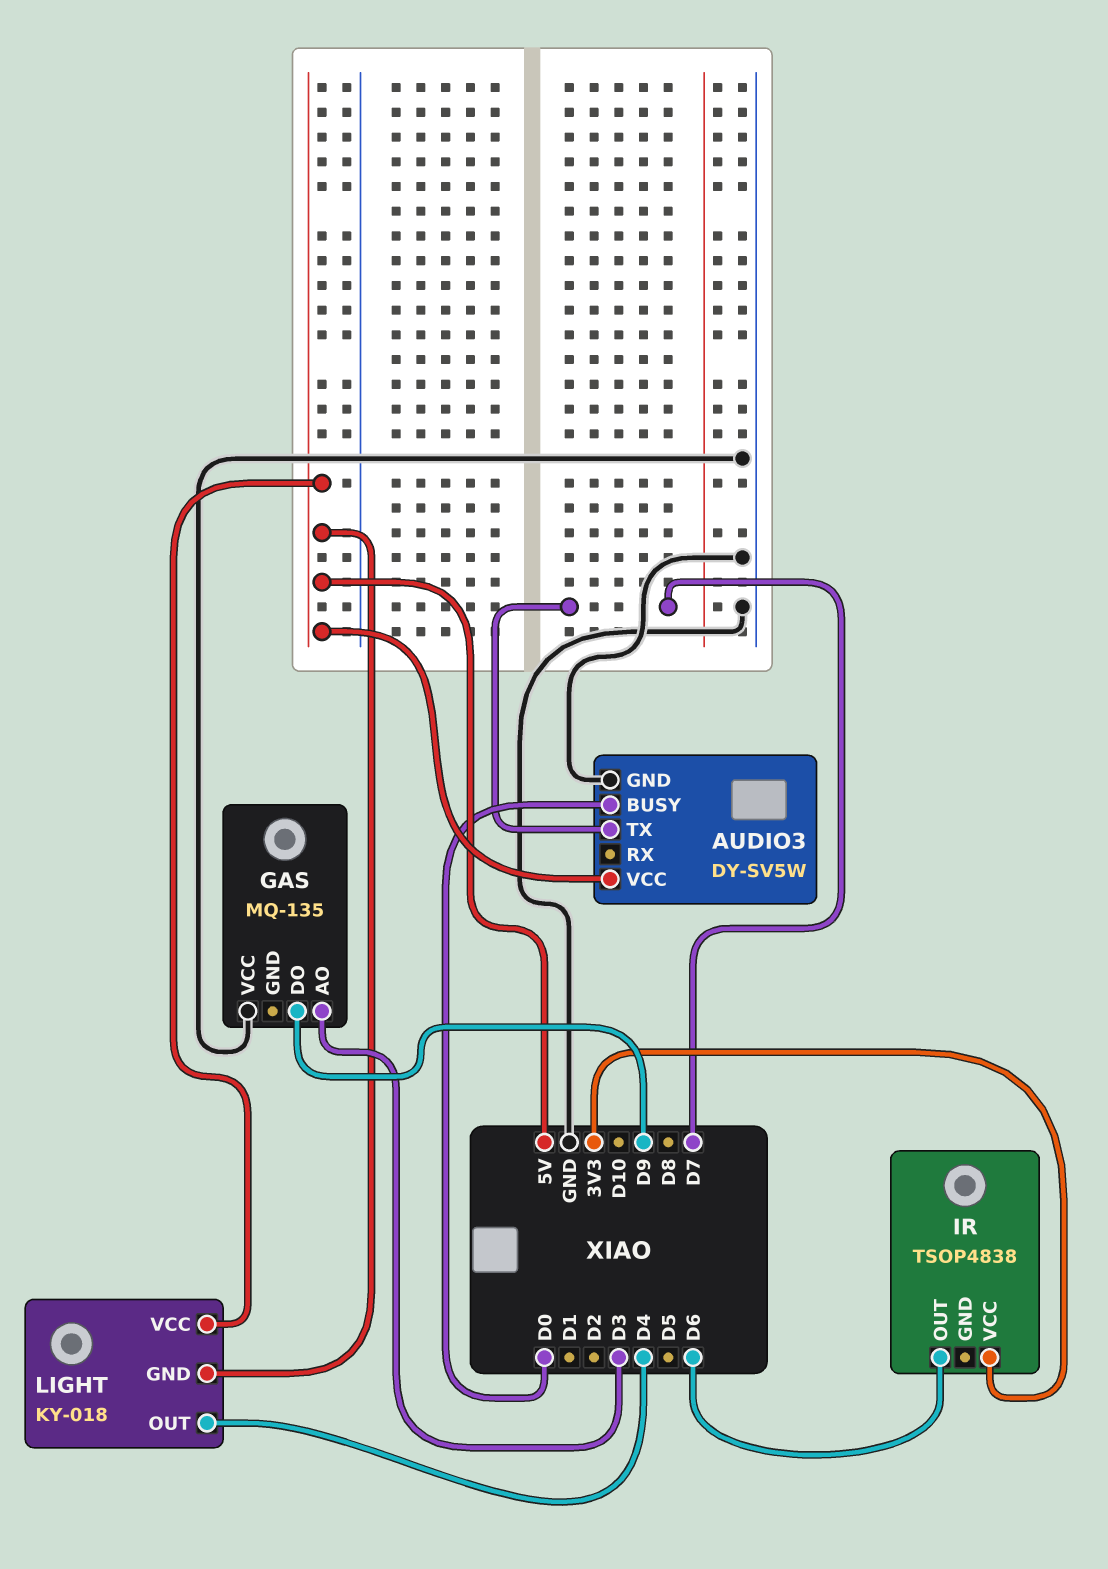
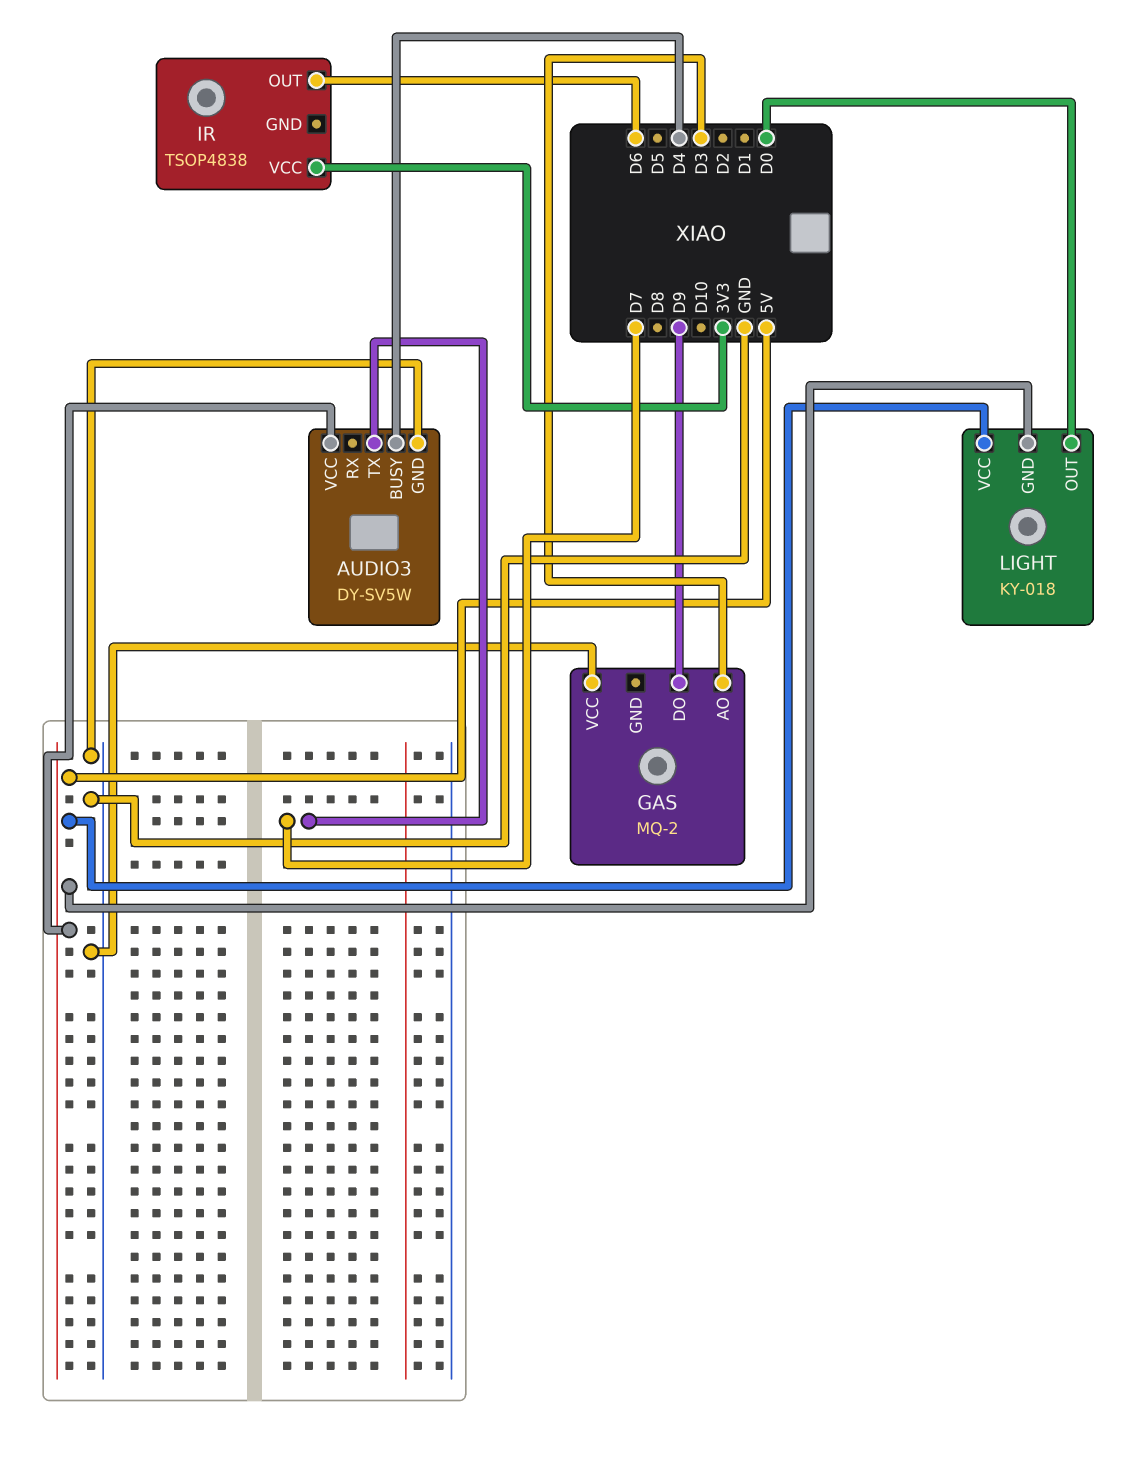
AUDIO3 pin BUSY: D0 -> D4
GAS: MQ-135 -> MQ-2
LIGHT pin OUT: D4 -> D0

